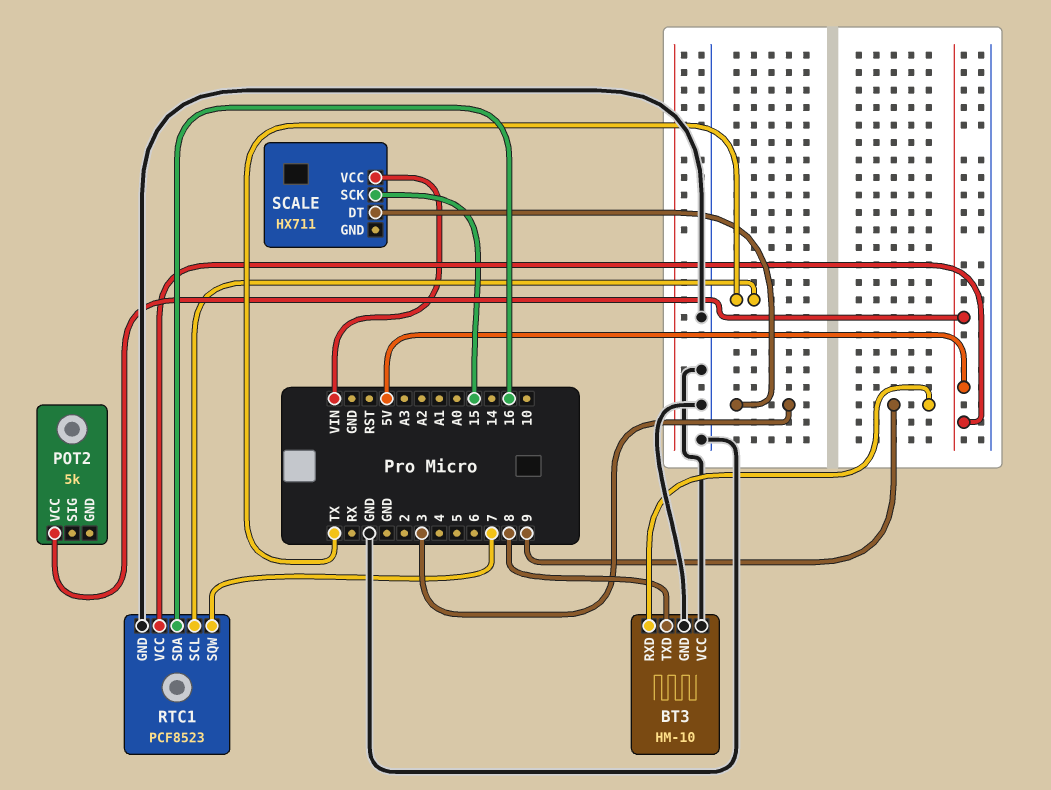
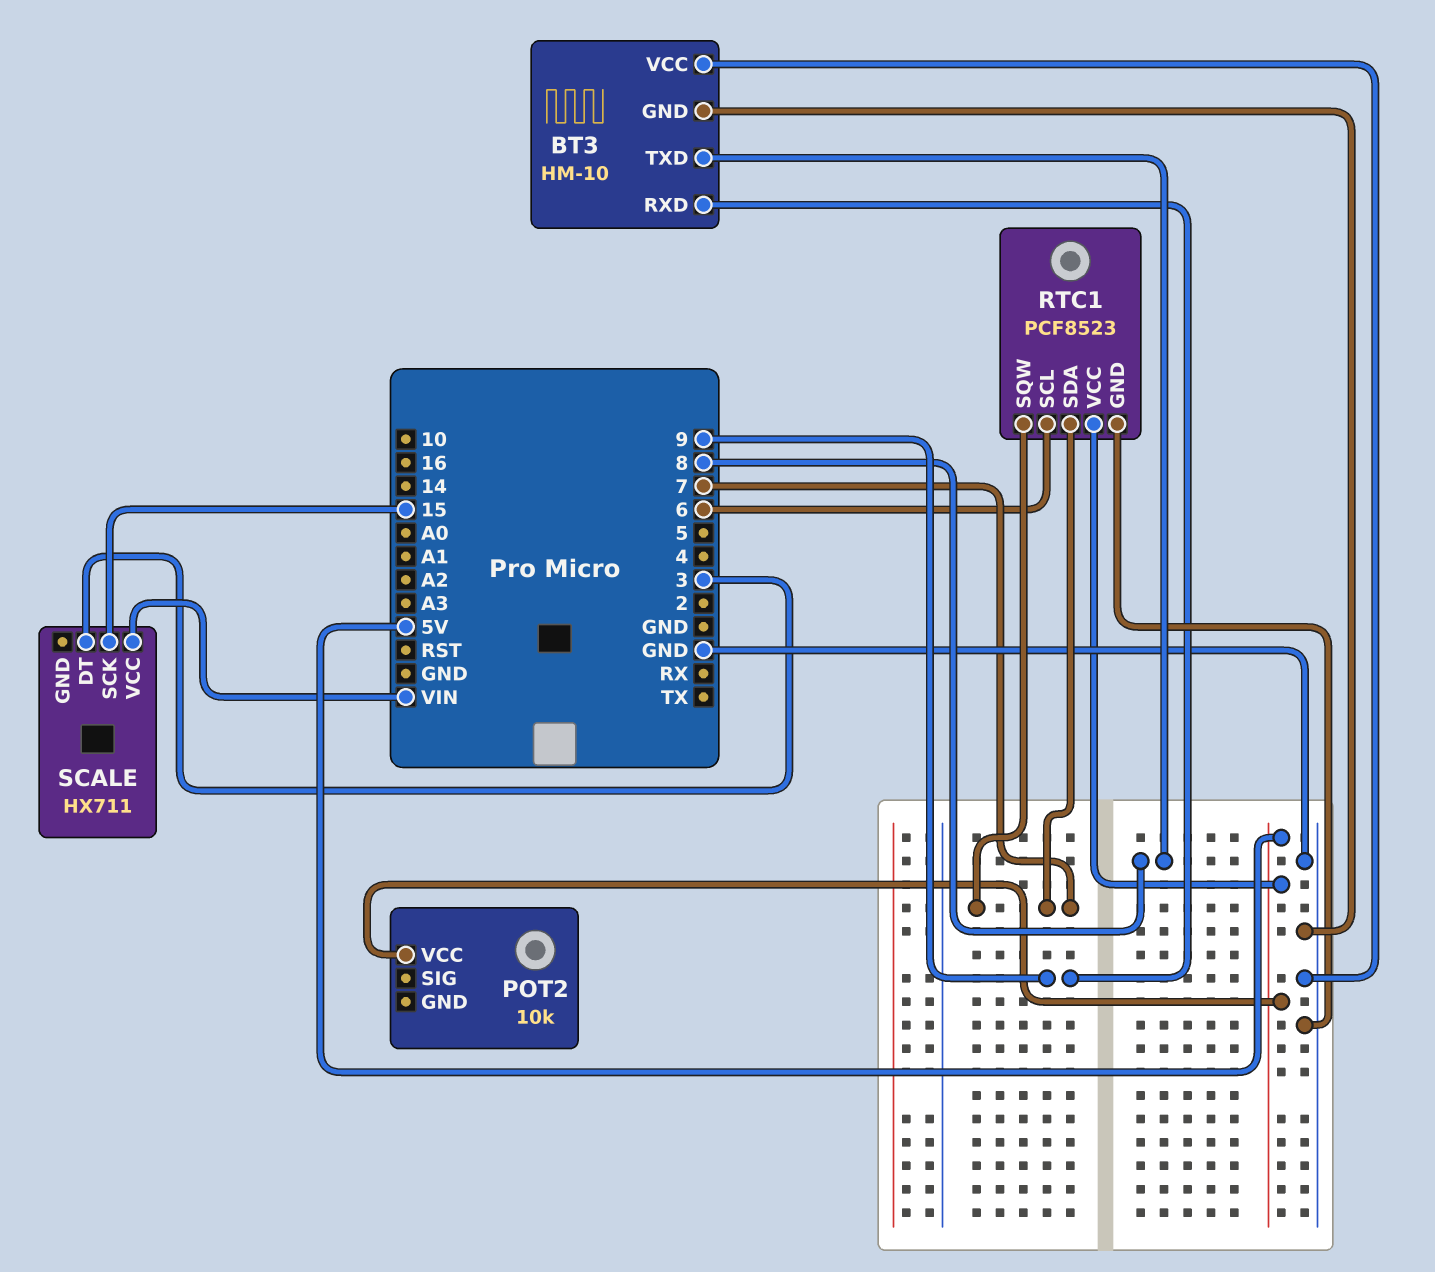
POT2: 5k -> 10k
RTC1 pin SCL: TX -> 6
RTC1 pin SDA: 16 -> 7

